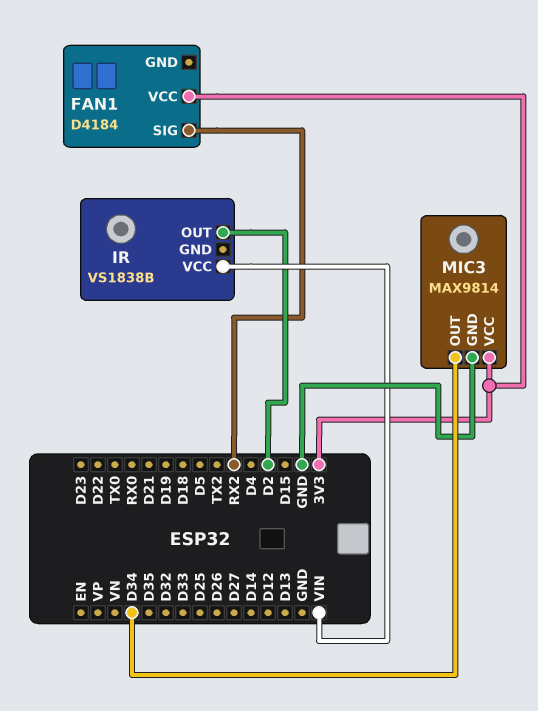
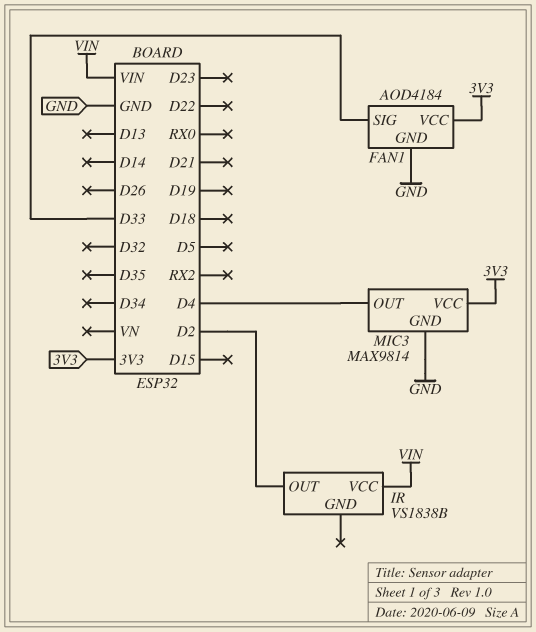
FAN1: D4184 -> AOD4184
FAN1 pin GND: none -> GND
FAN1 pin SIG: RX2 -> D33
MIC3 pin OUT: D34 -> D4

